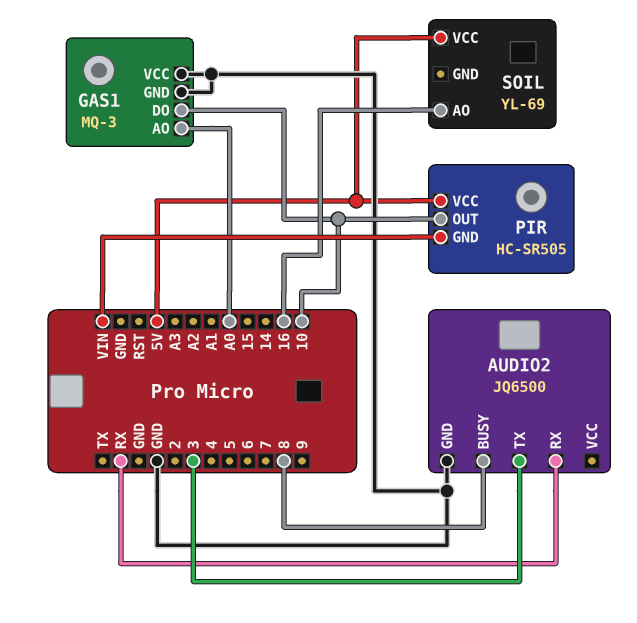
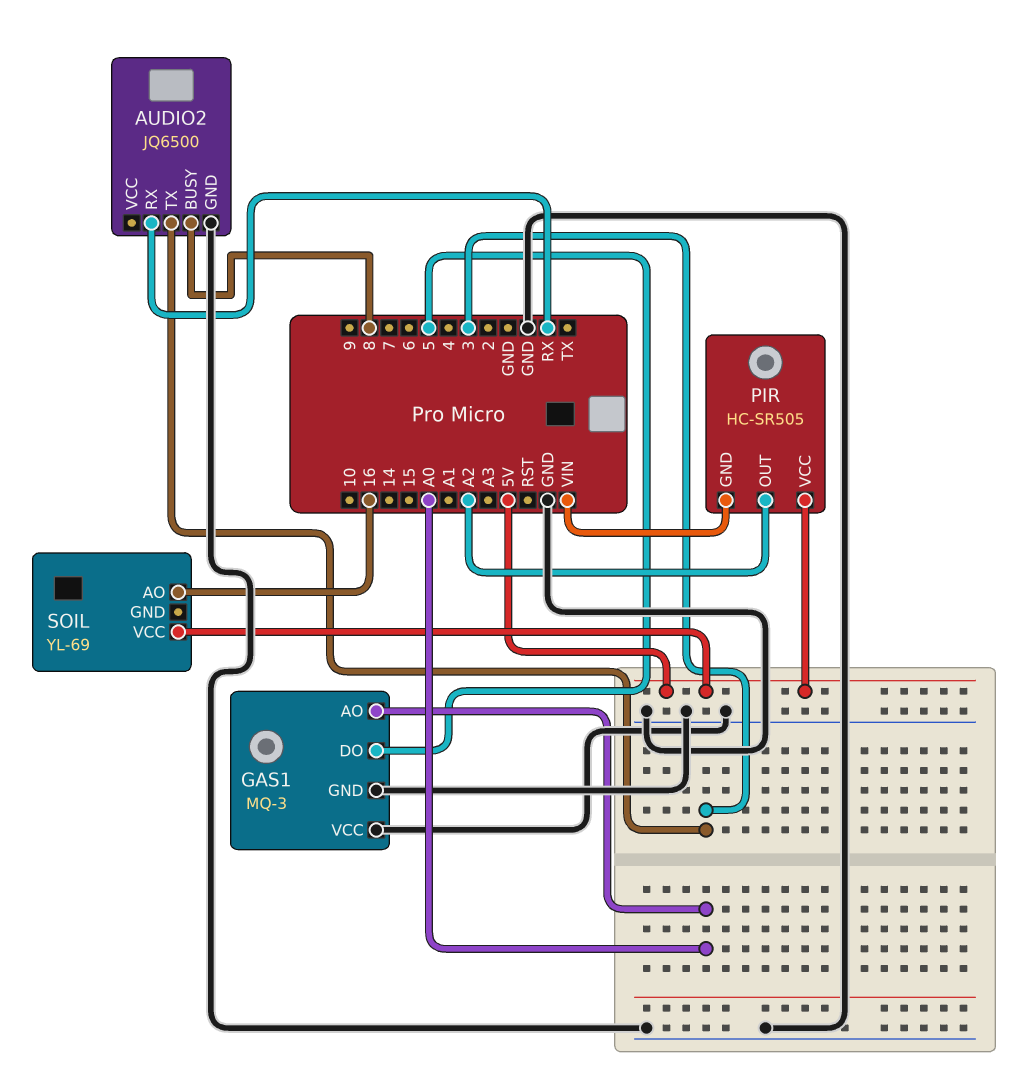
GAS1 pin DO: 10 -> 5
PIR pin OUT: 10 -> A2

